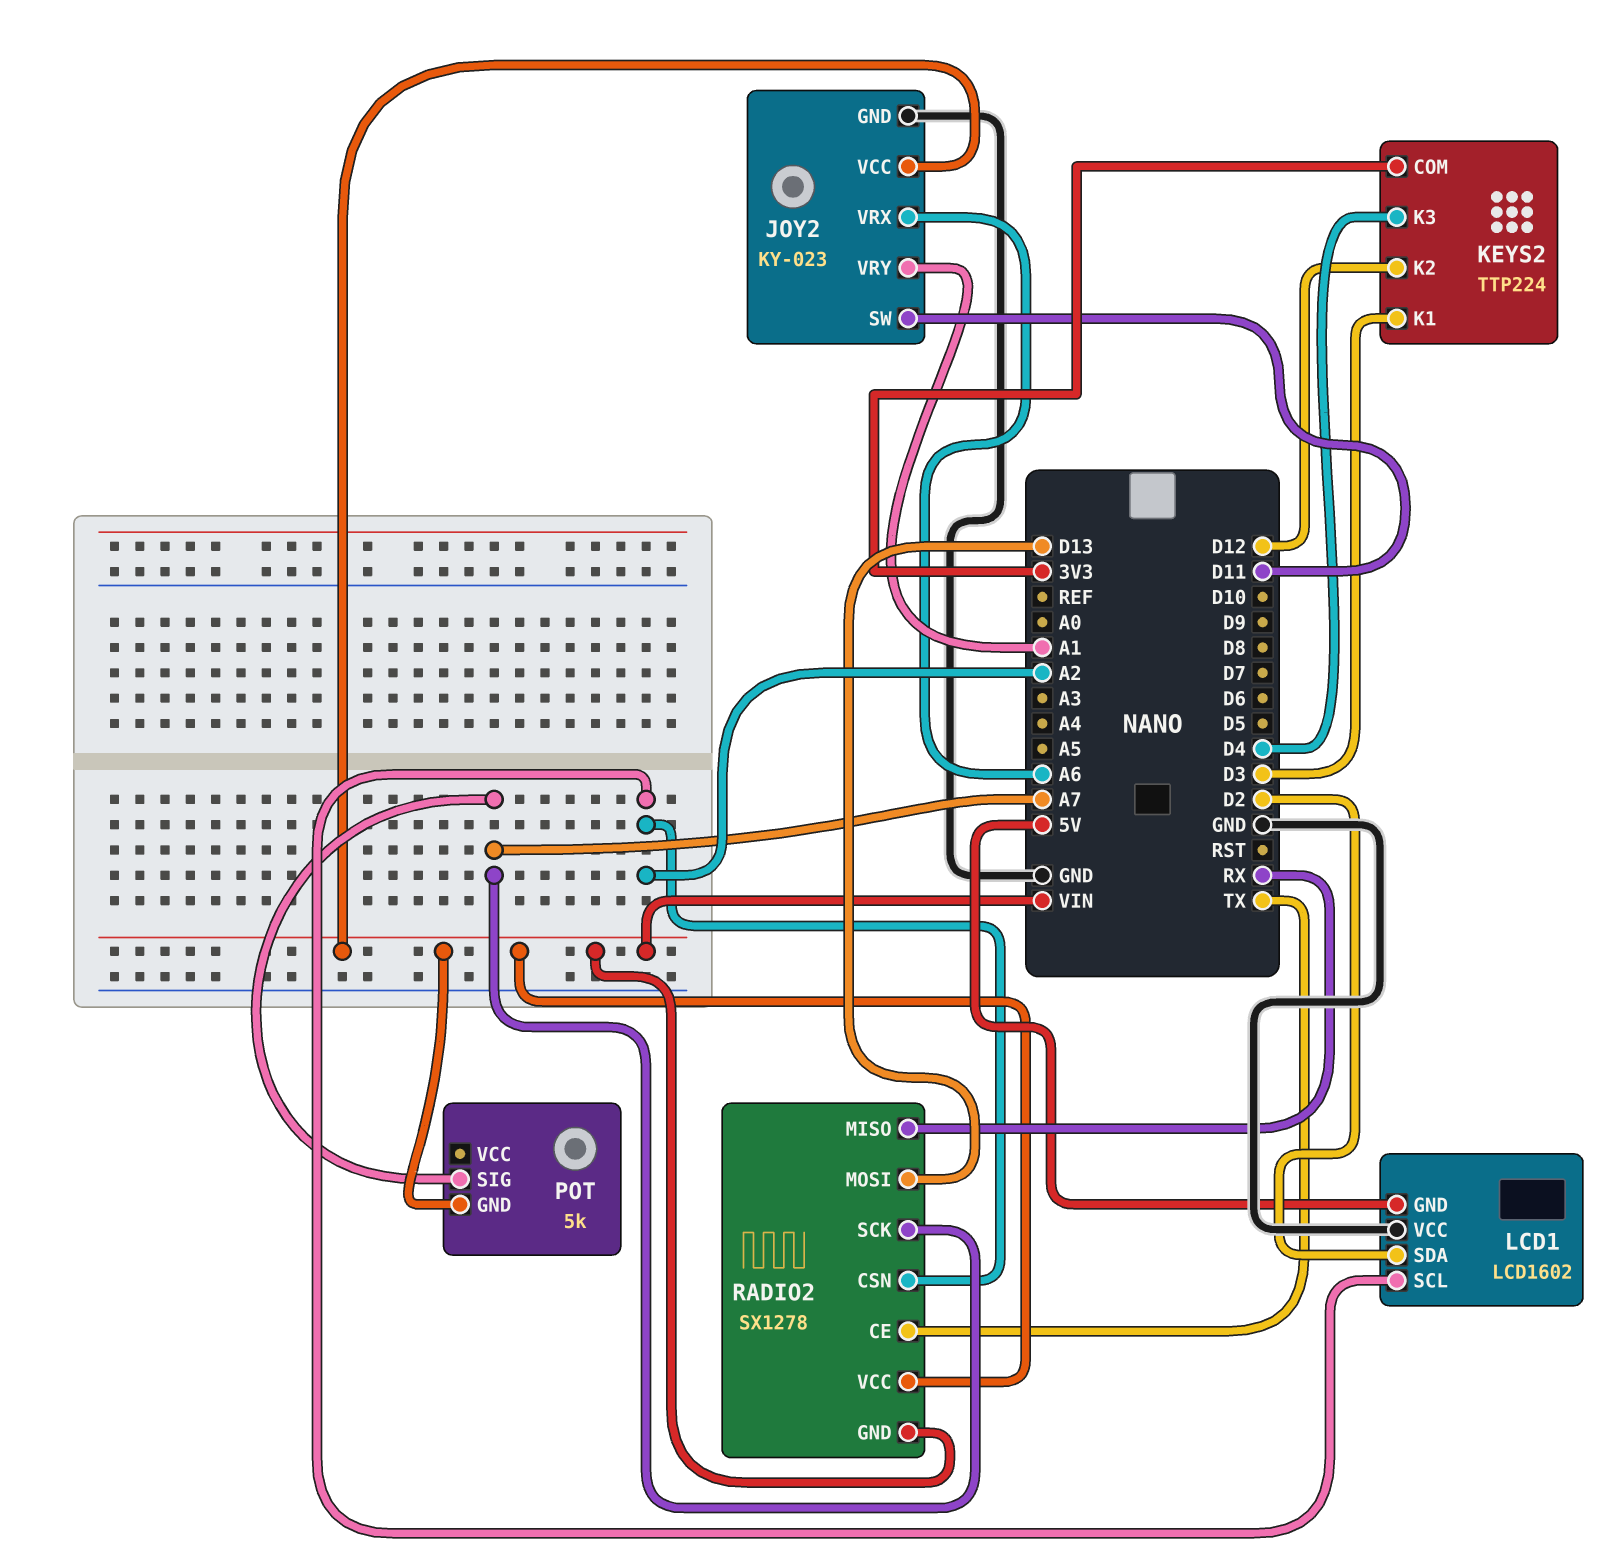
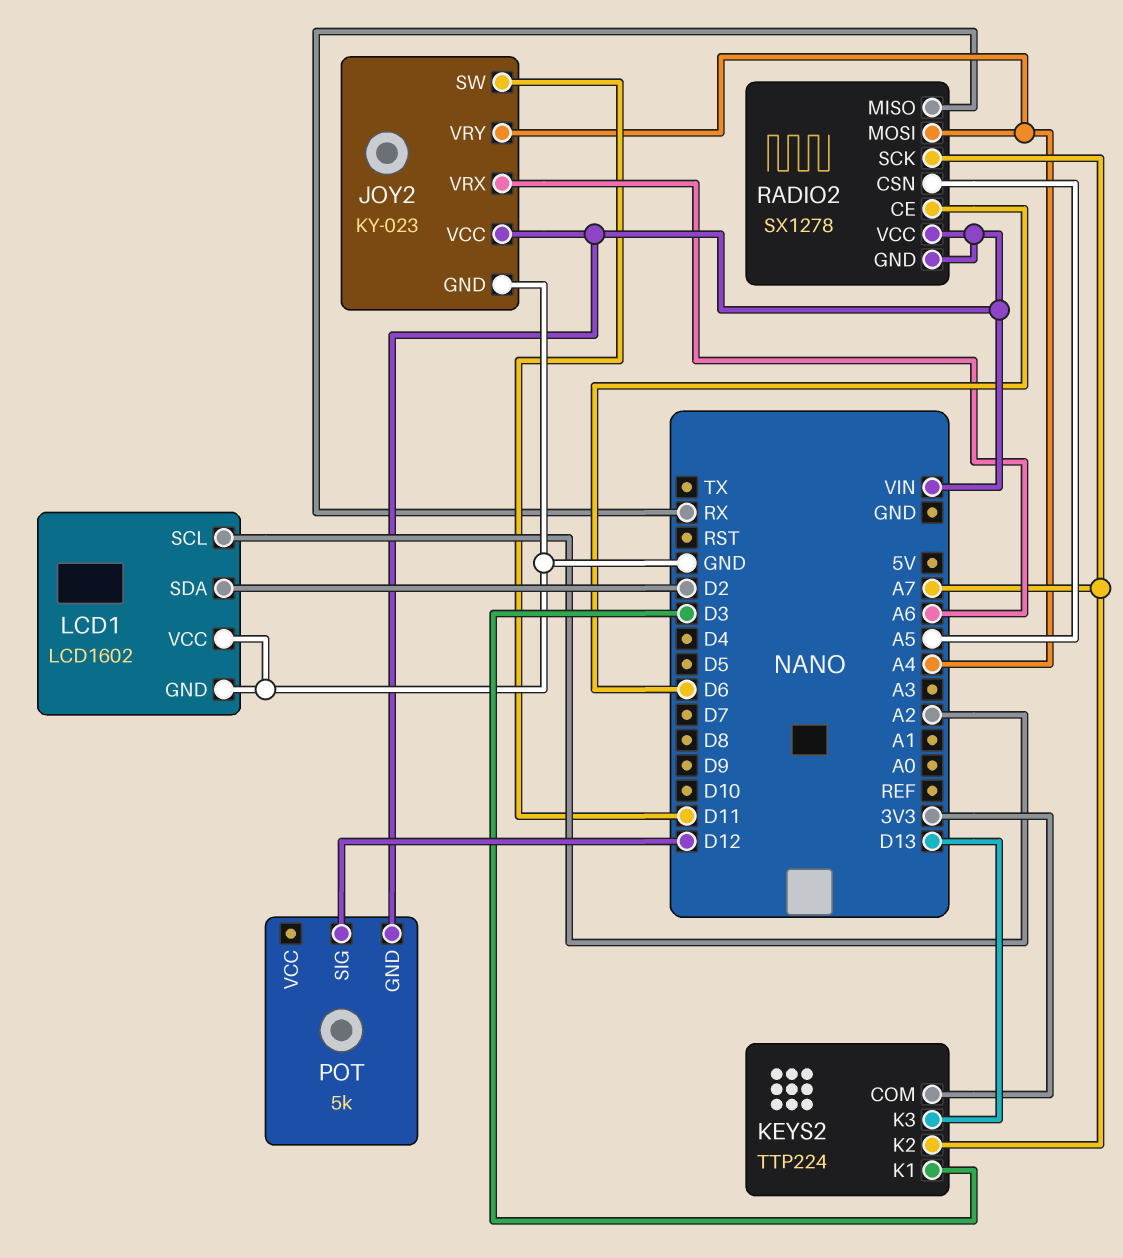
JOY2 pin VRY: A1 -> A4
KEYS2 pin K2: D12 -> A7
KEYS2 pin K3: D4 -> D13
LCD1 pin GND: 5V -> GND
POT pin SIG: A7 -> D12
RADIO2 pin CE: TX -> D6
RADIO2 pin CSN: A2 -> A5
RADIO2 pin MOSI: D13 -> A4

